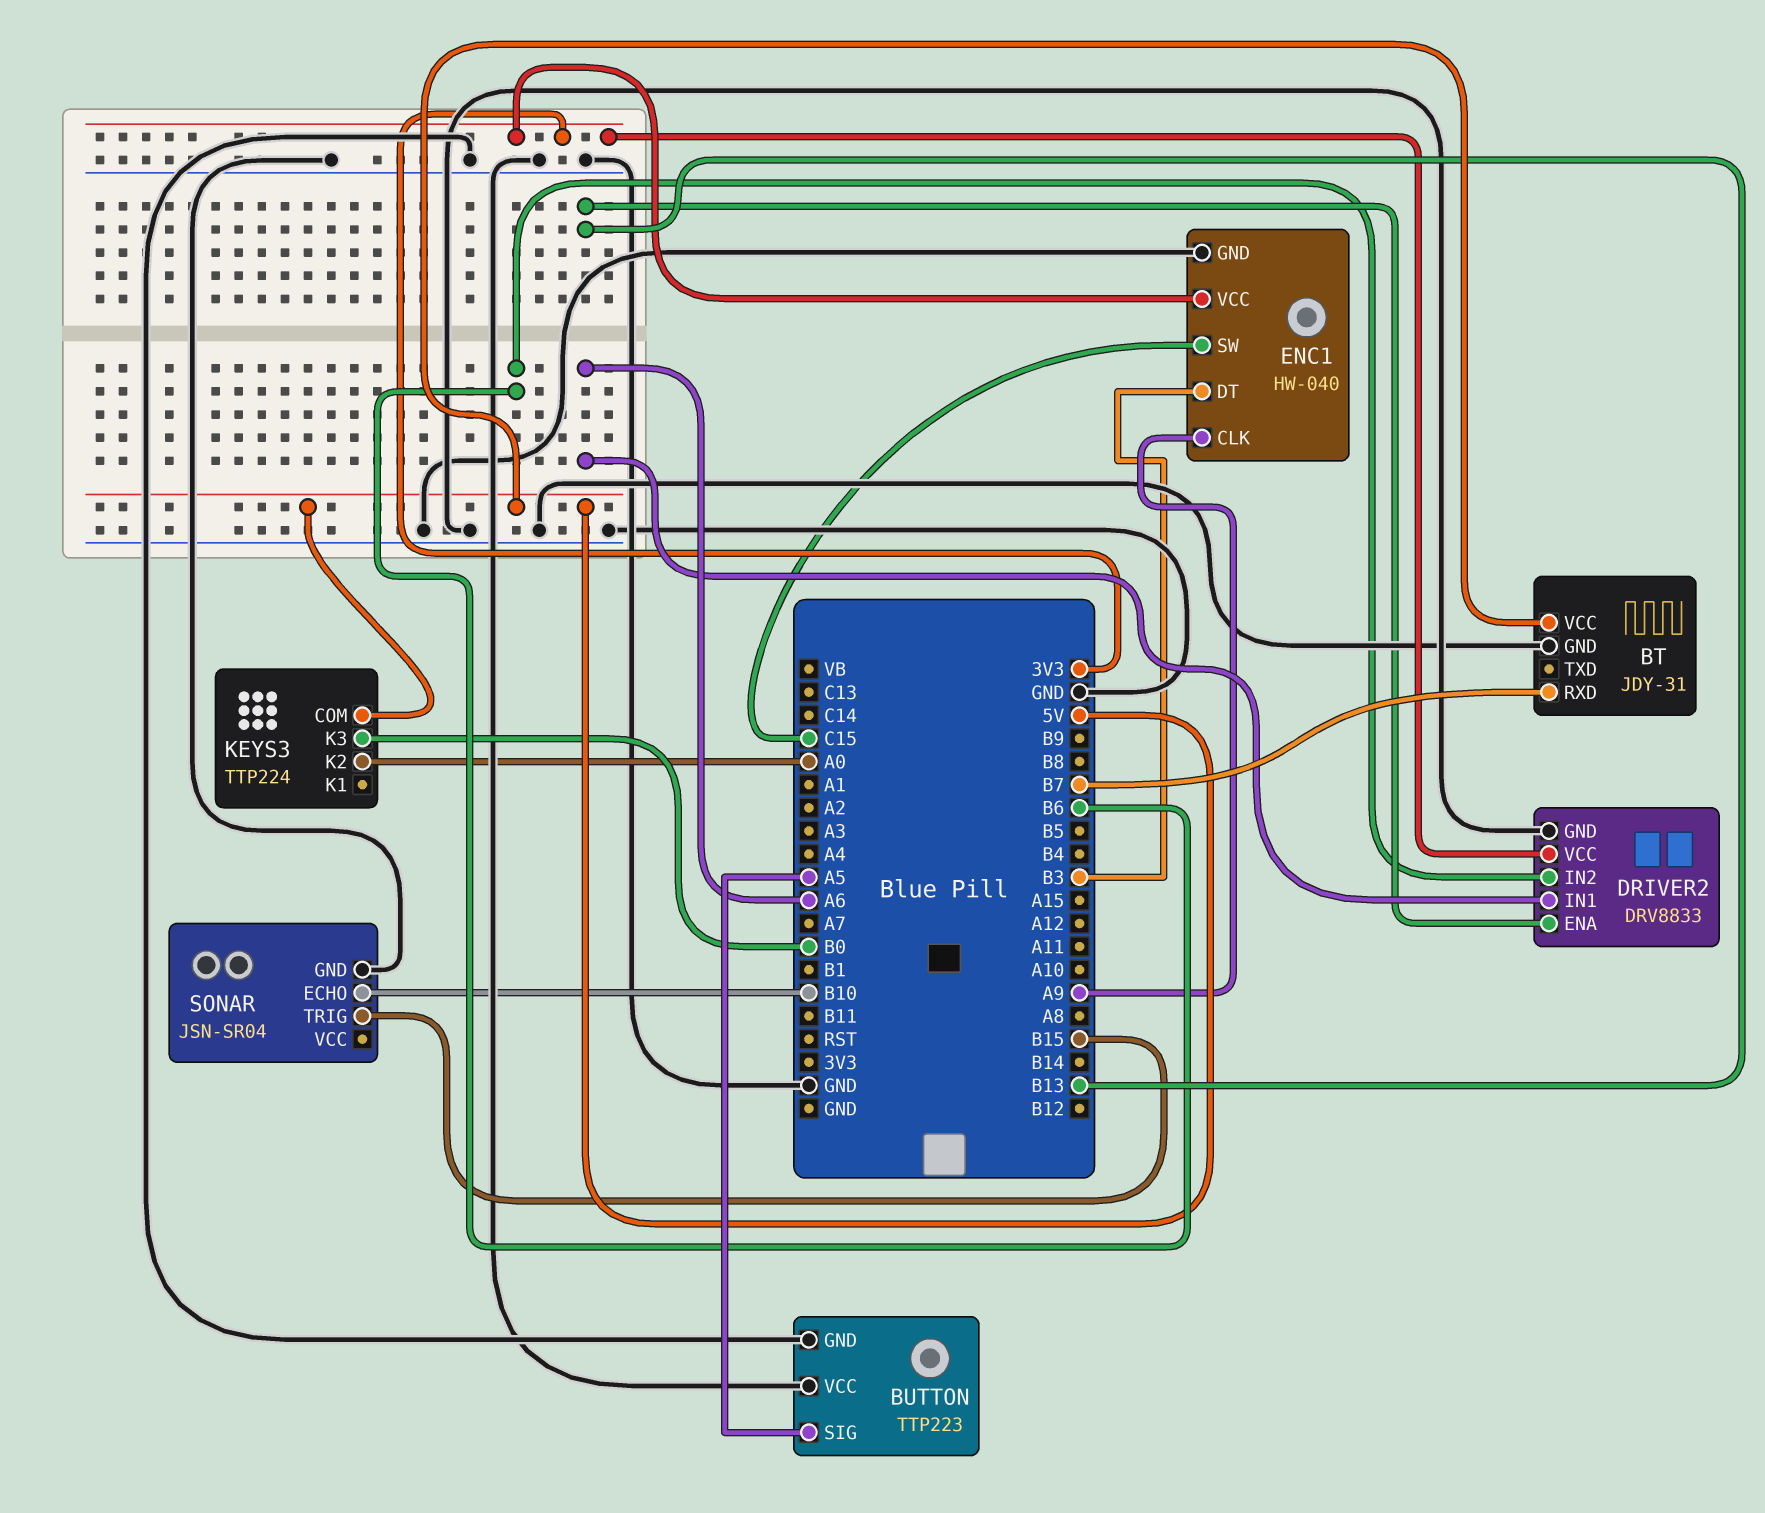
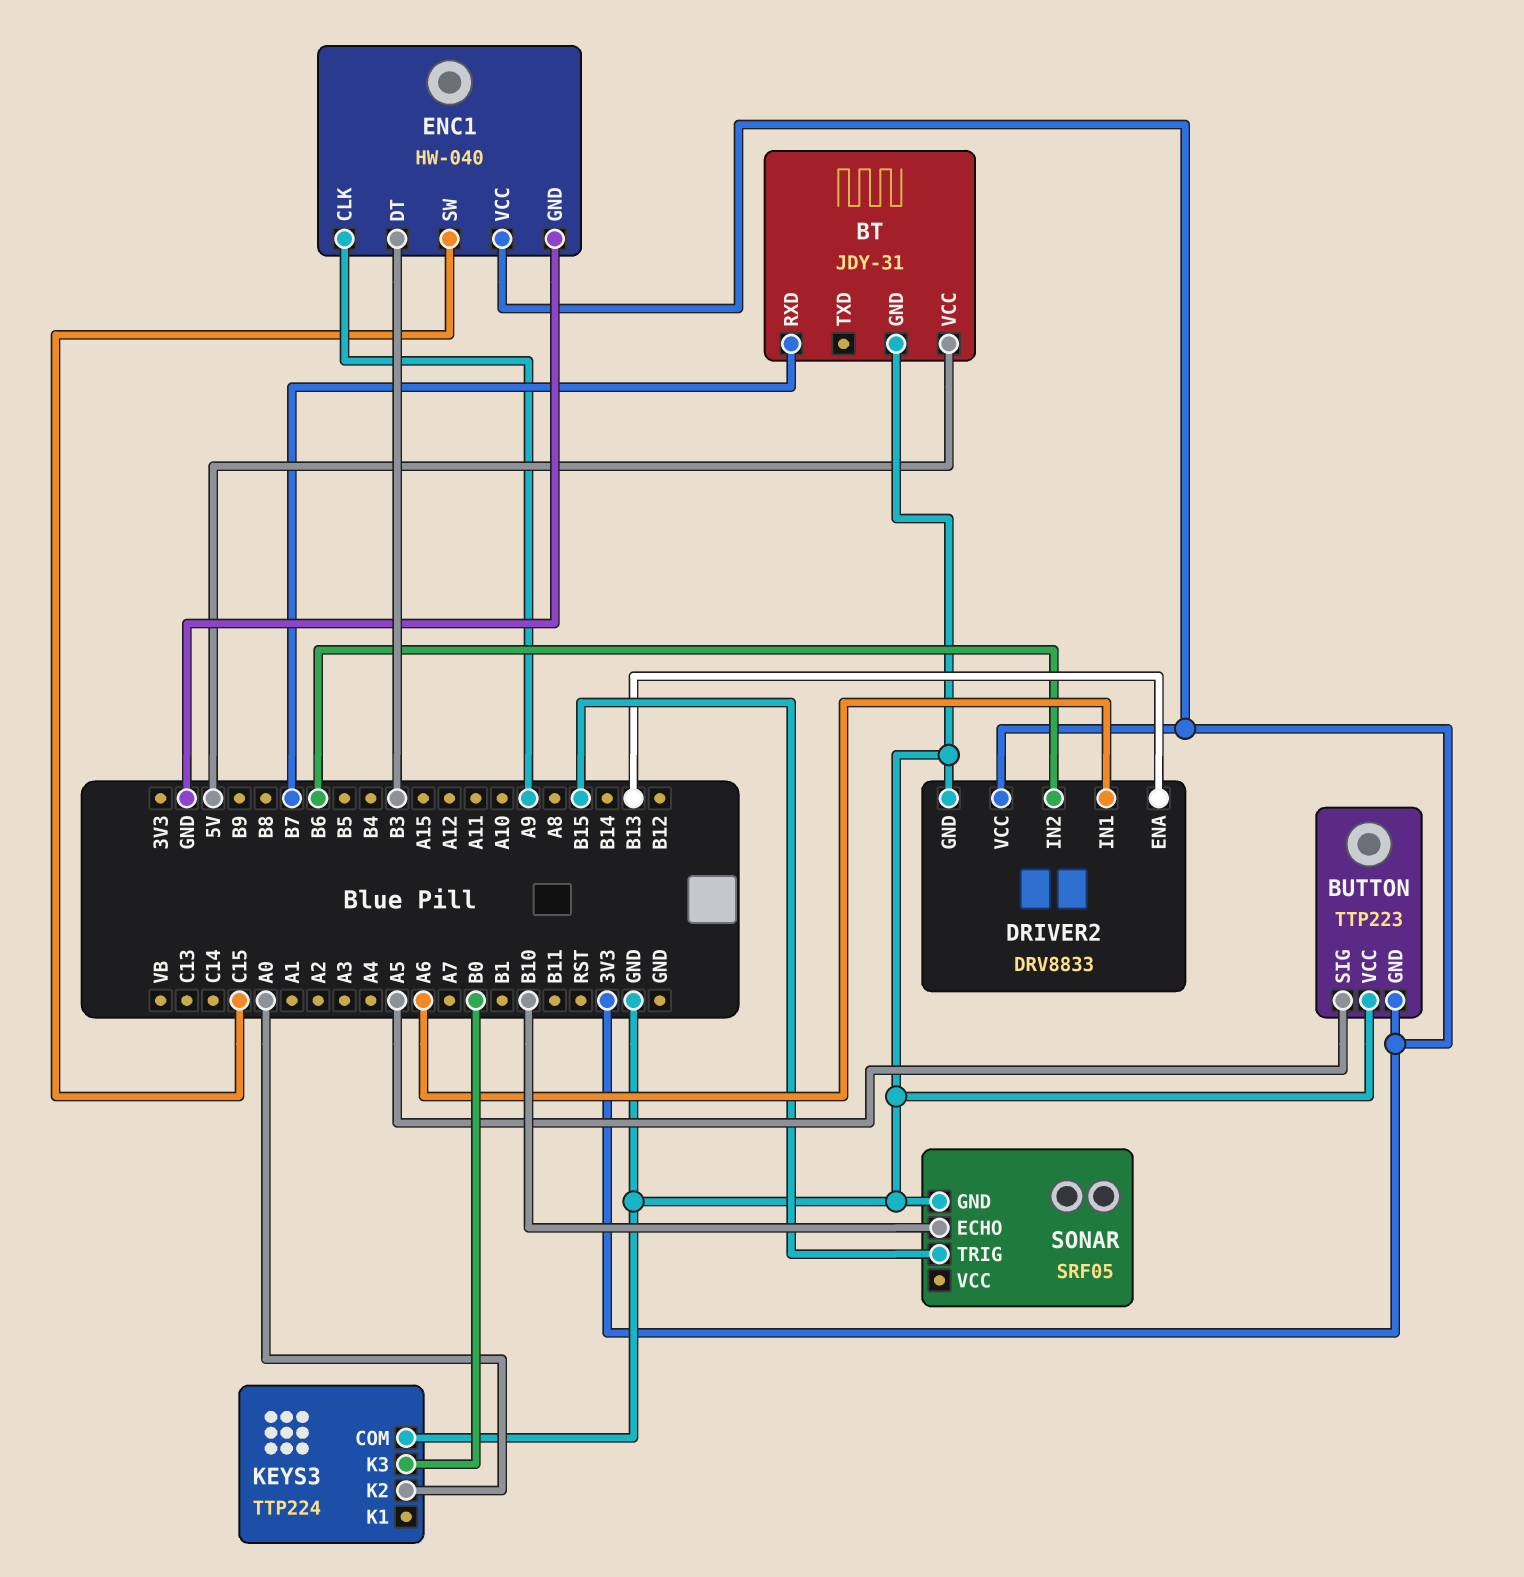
BUTTON pin GND: GND -> 3V3
KEYS3 pin COM: 5V -> GND
SONAR: JSN-SR04 -> SRF05

